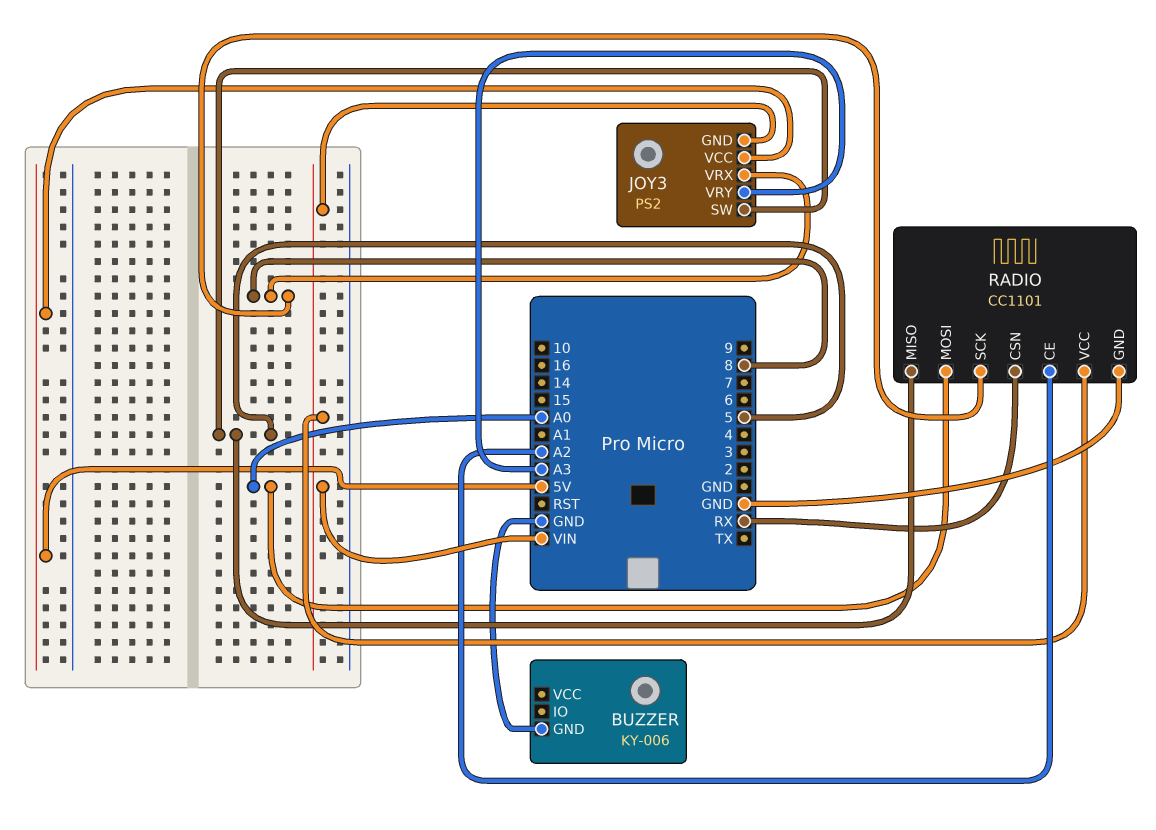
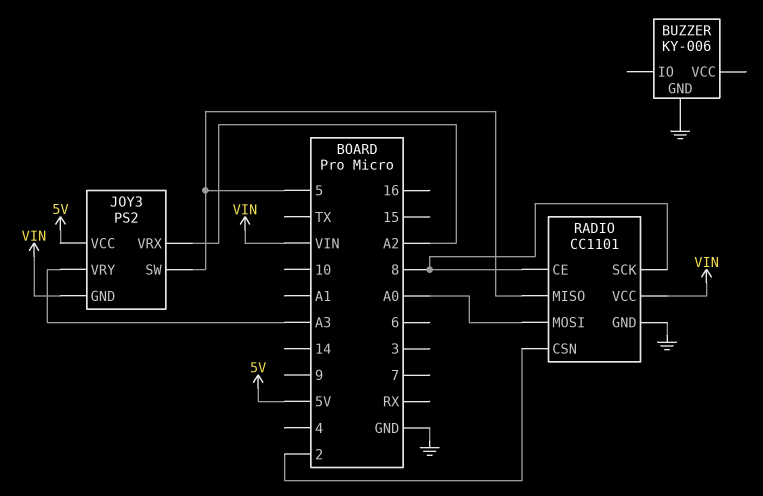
JOY3 pin VRX: 8 -> A2
RADIO pin CE: A2 -> 8
RADIO pin CSN: RX -> 2

